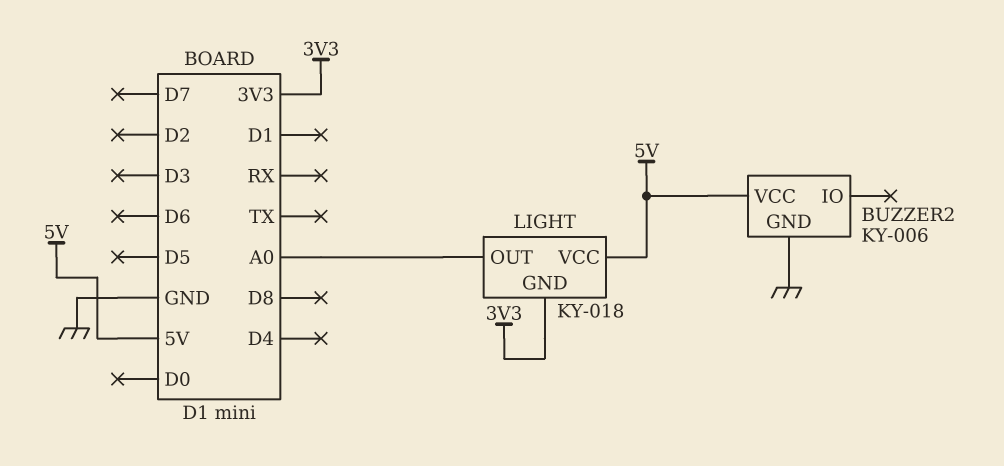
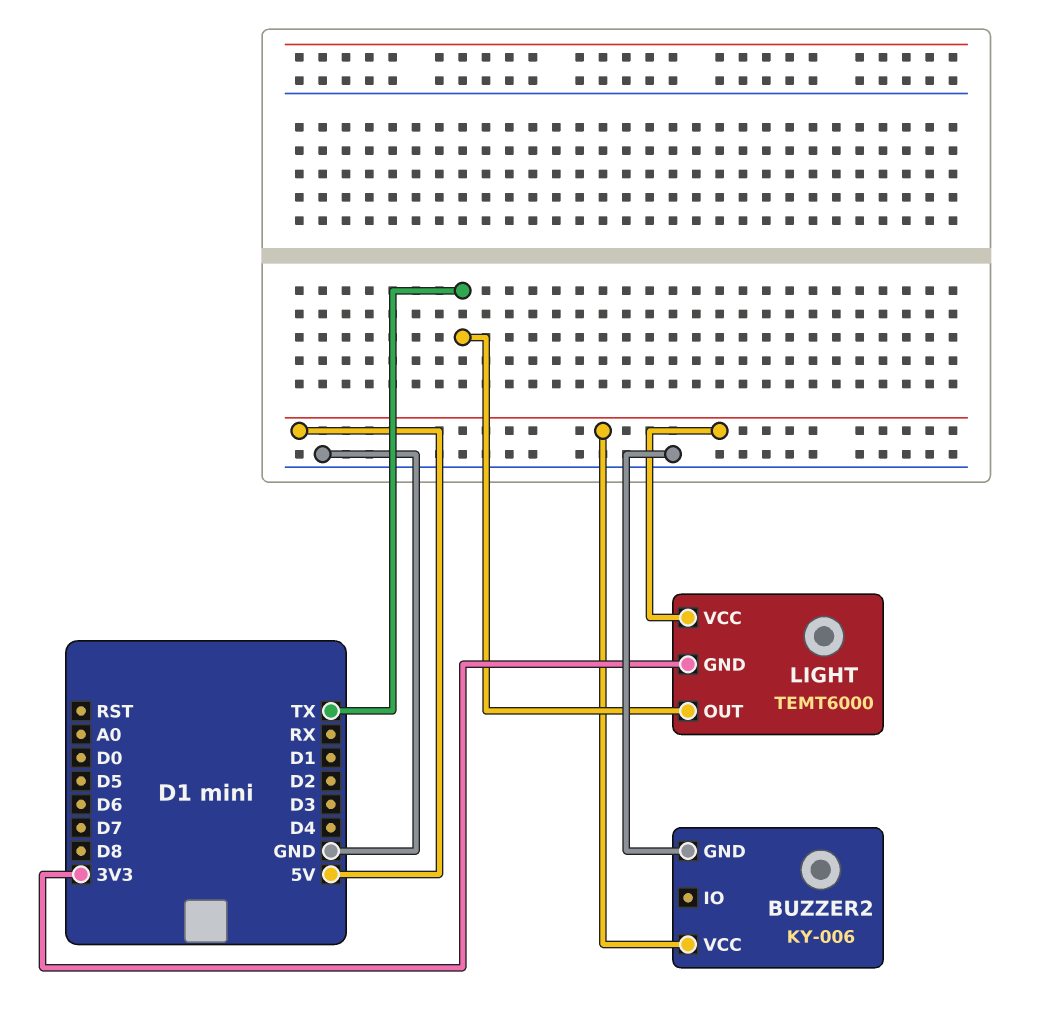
LIGHT: KY-018 -> TEMT6000
LIGHT pin OUT: A0 -> TX

